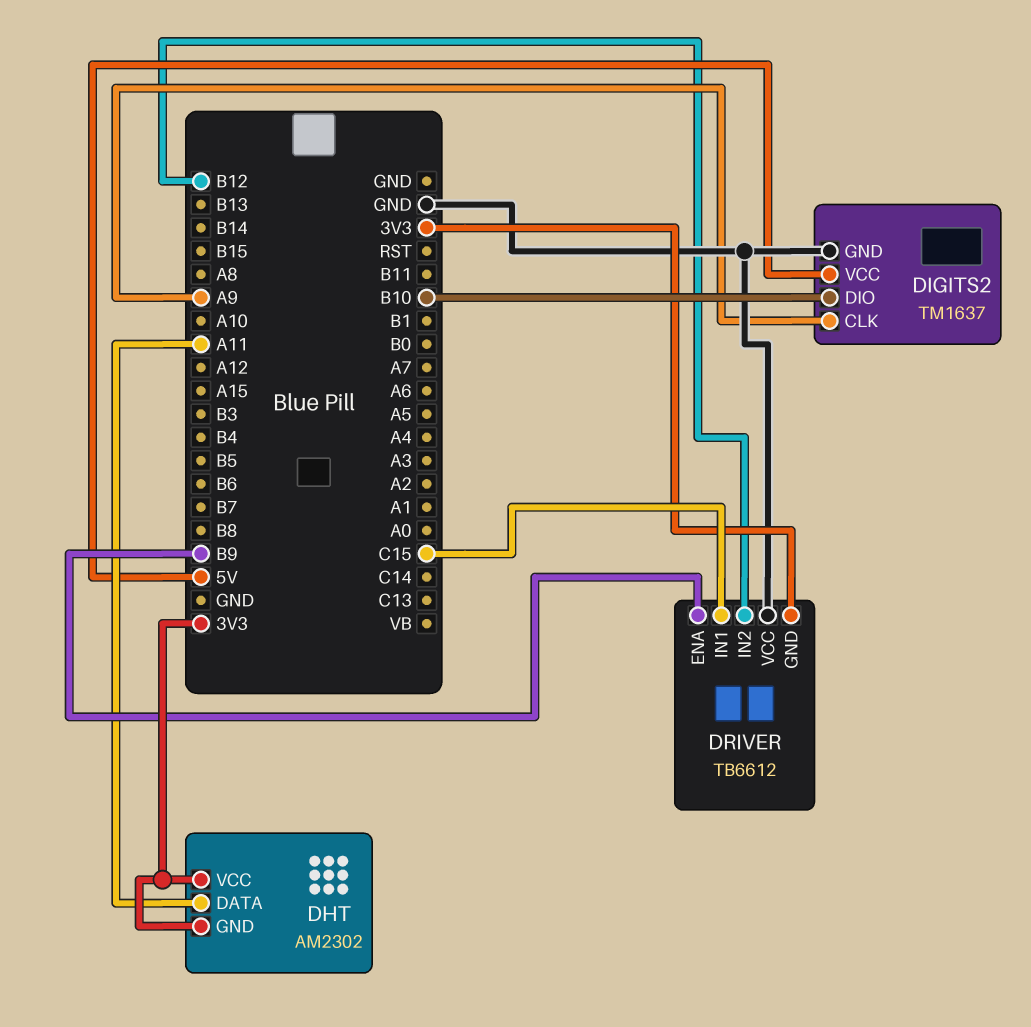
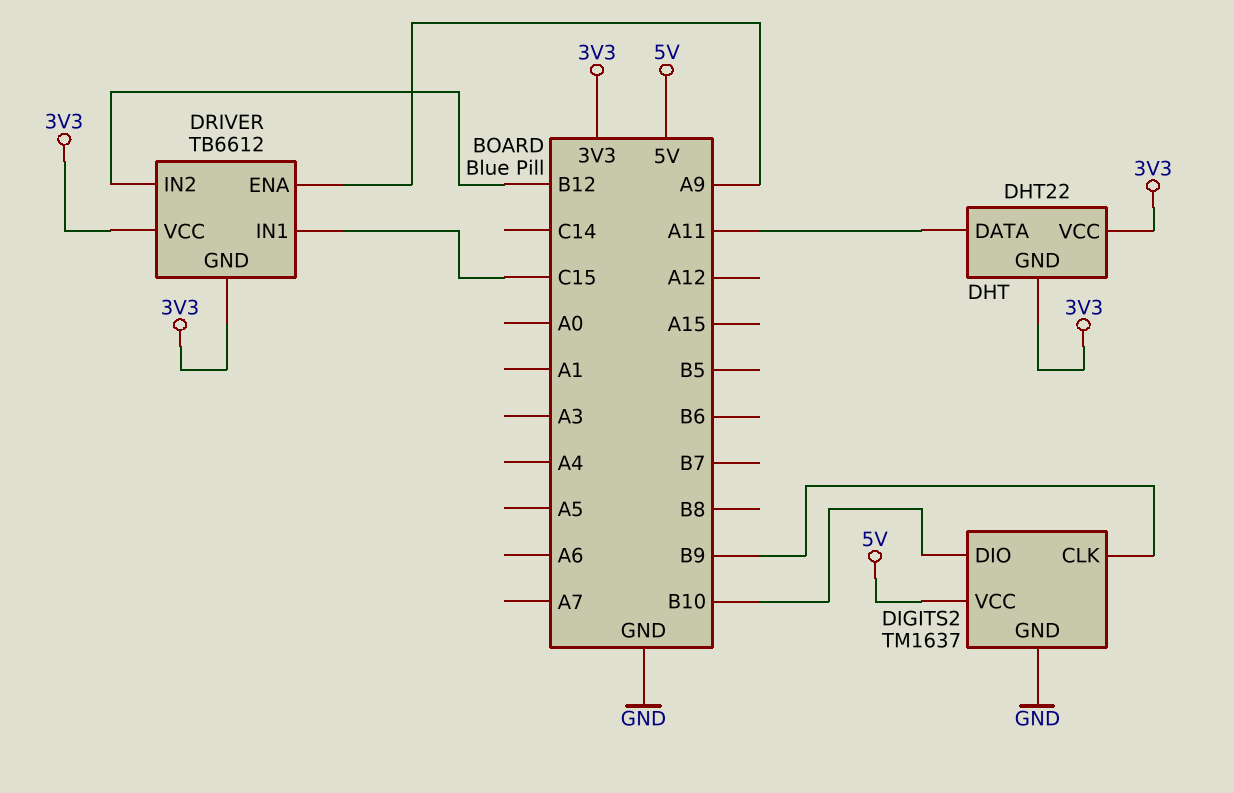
DHT: AM2302 -> DHT22
DIGITS2 pin CLK: A9 -> B9
DRIVER pin ENA: B9 -> A9
DRIVER pin VCC: GND -> 3V3

